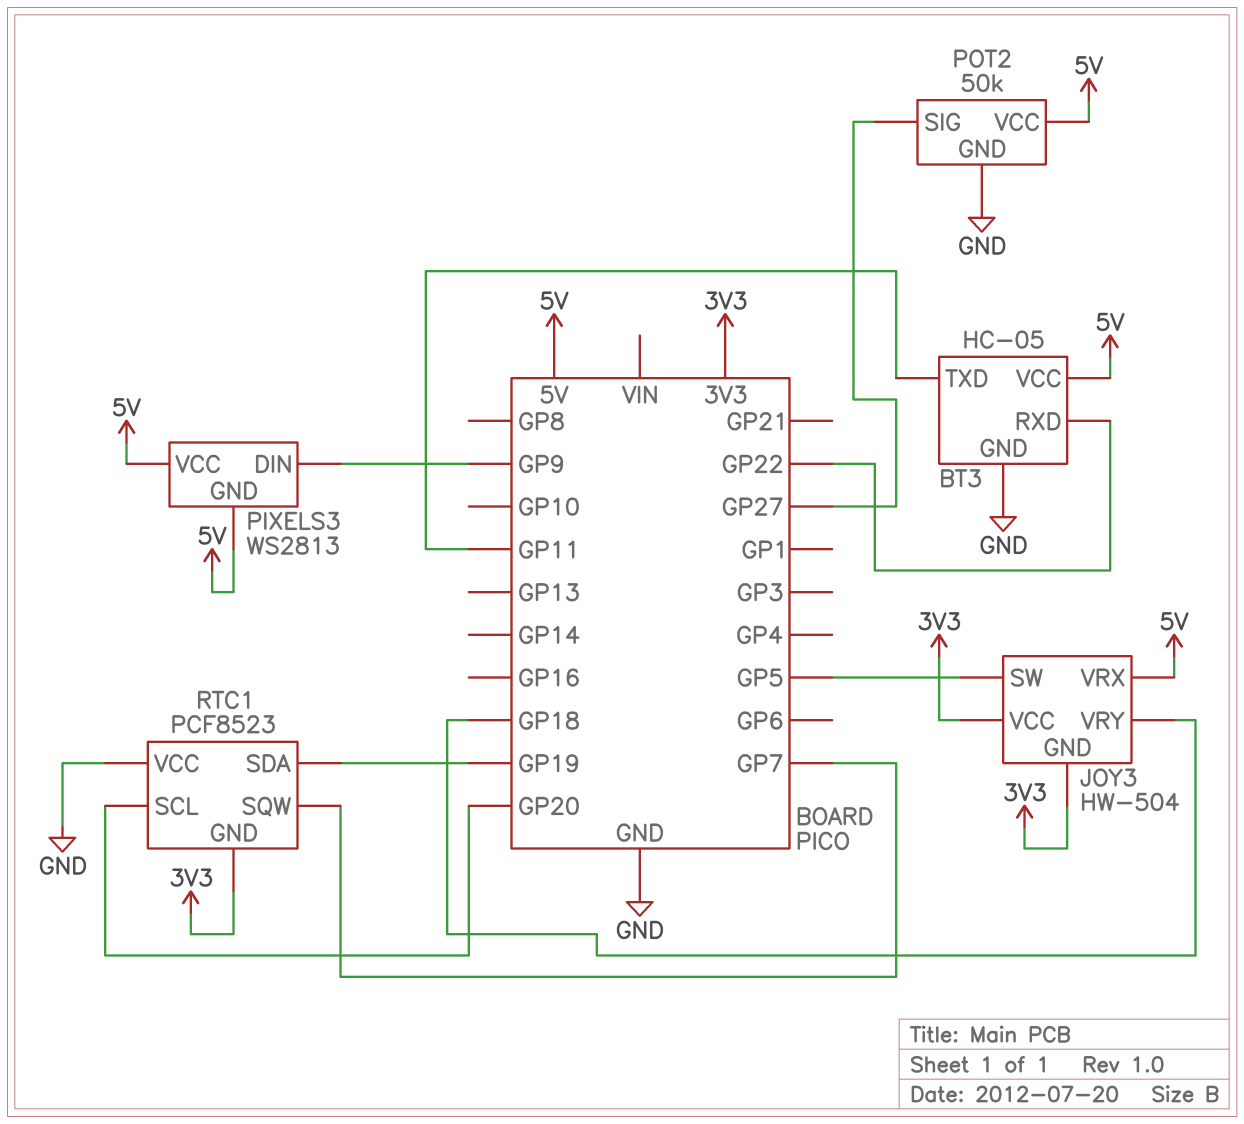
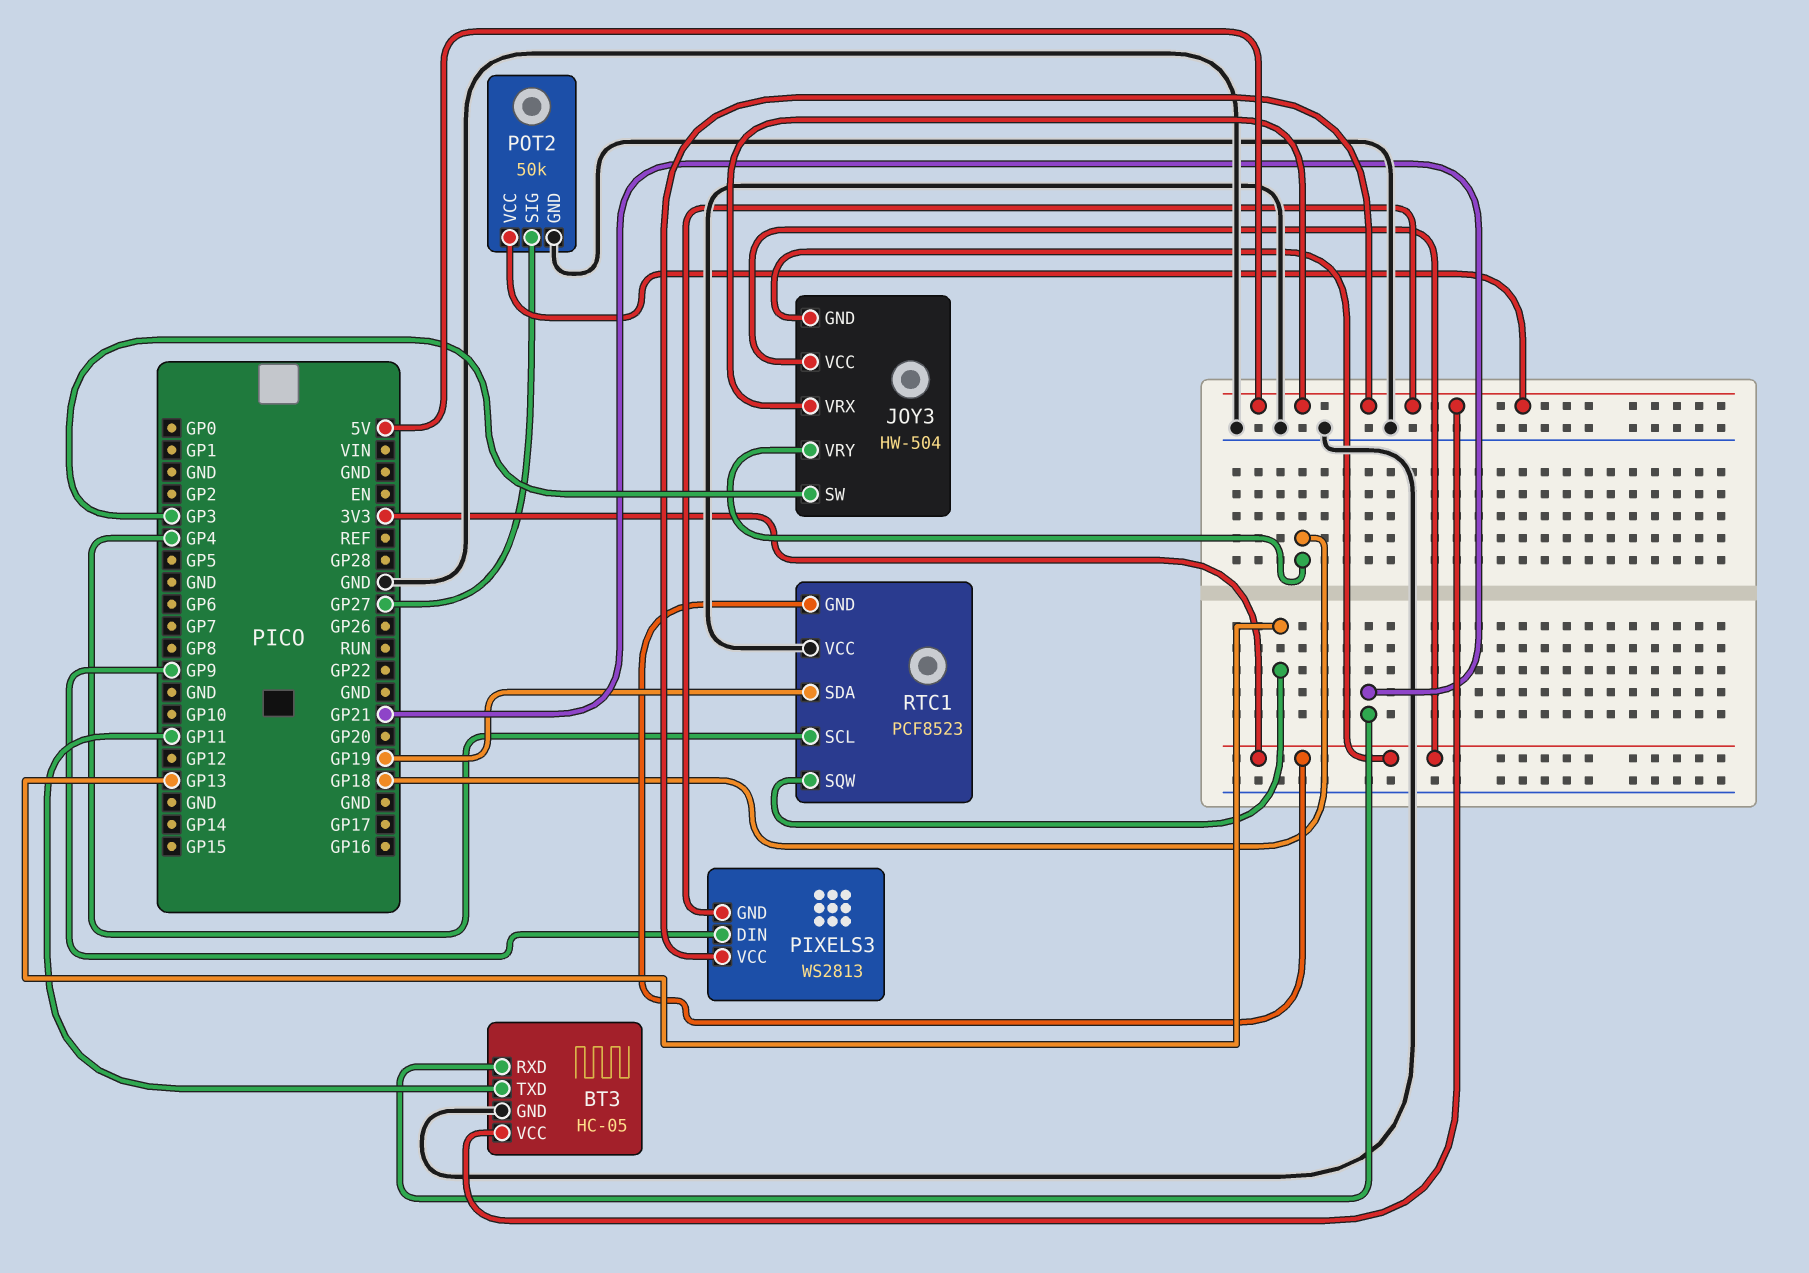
BT3 pin RXD: GP22 -> GP21
JOY3 pin SW: GP5 -> GP3
RTC1 pin SCL: GP20 -> GP4
RTC1 pin SQW: GP7 -> GP13

